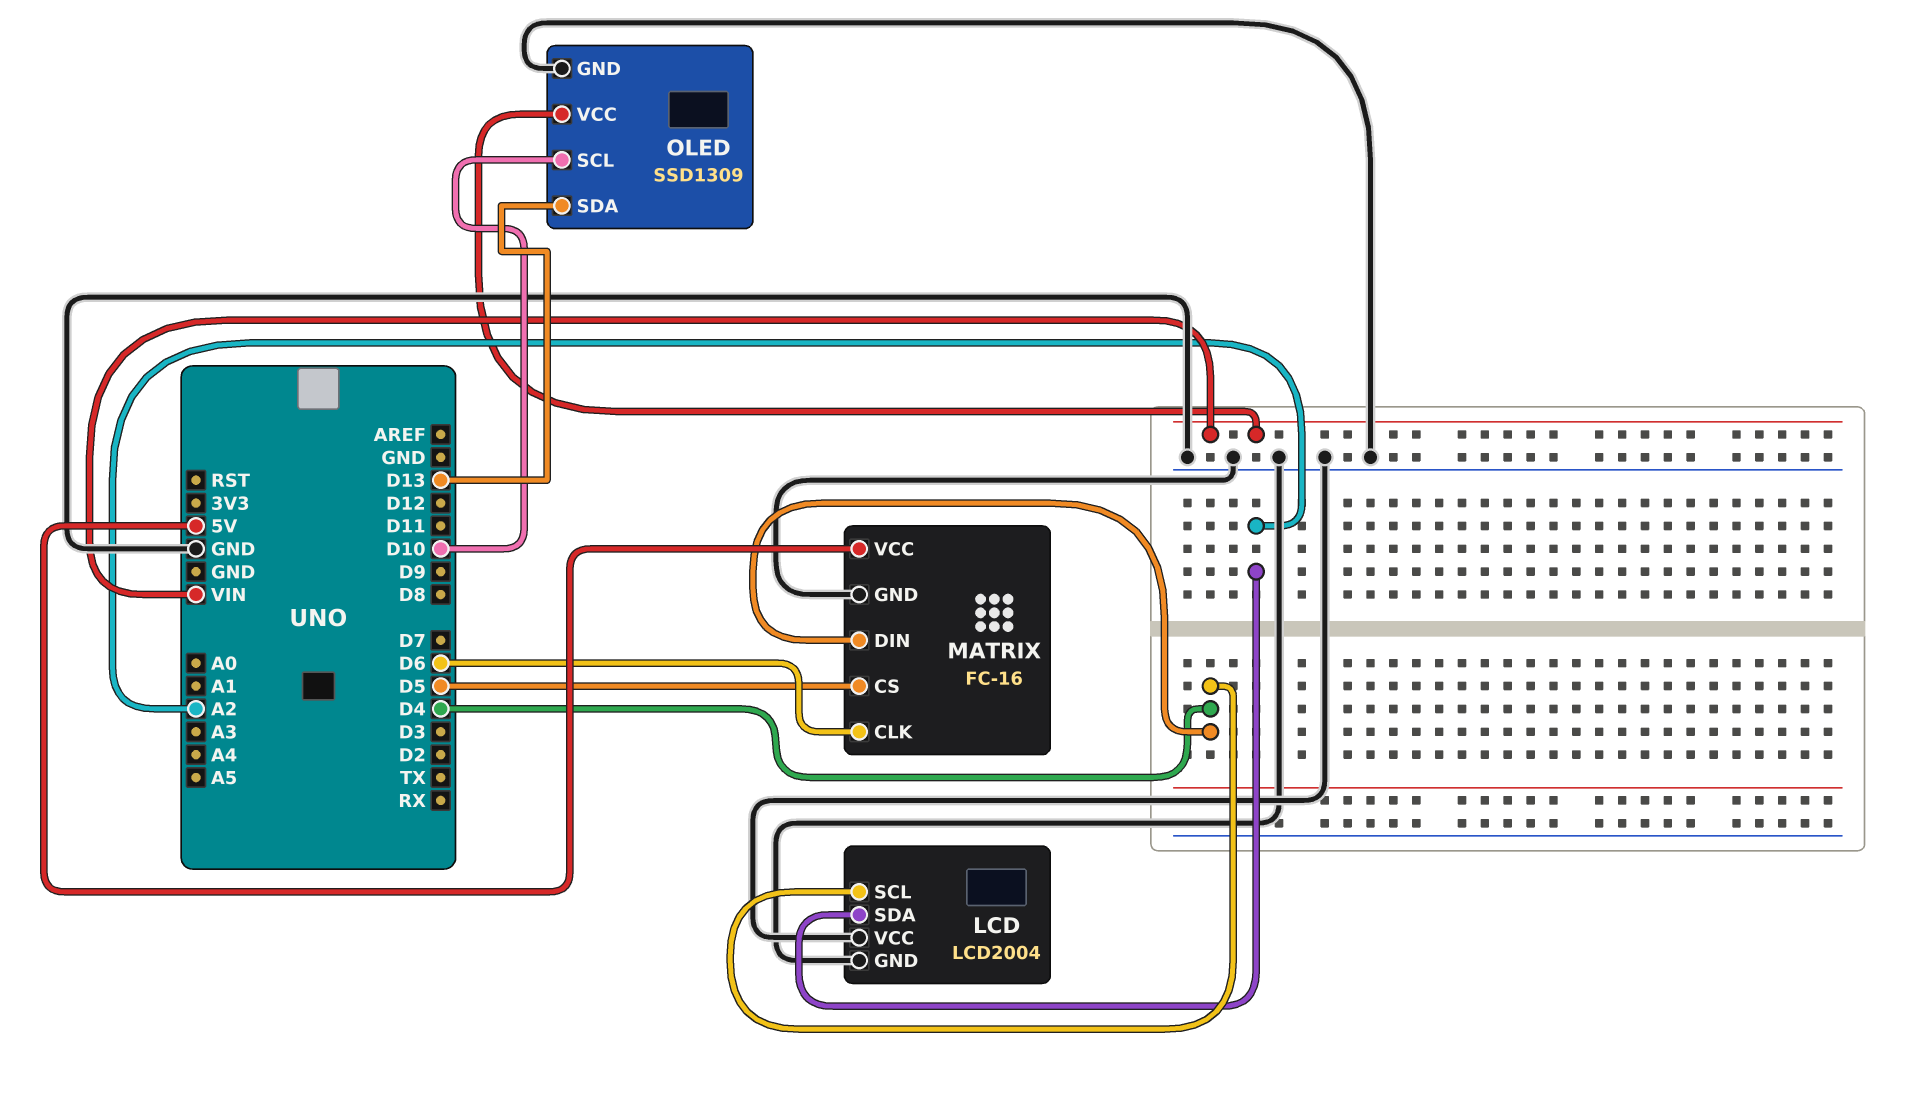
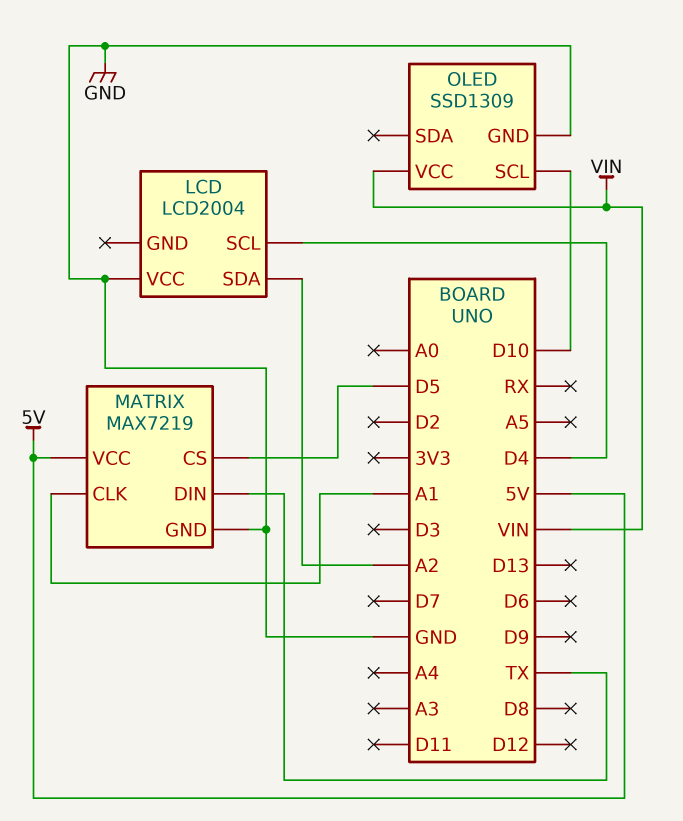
LCD pin GND: GND -> none
MATRIX: FC-16 -> MAX7219
MATRIX pin CLK: D6 -> A1
MATRIX pin DIN: D4 -> TX
OLED pin SDA: D13 -> none

